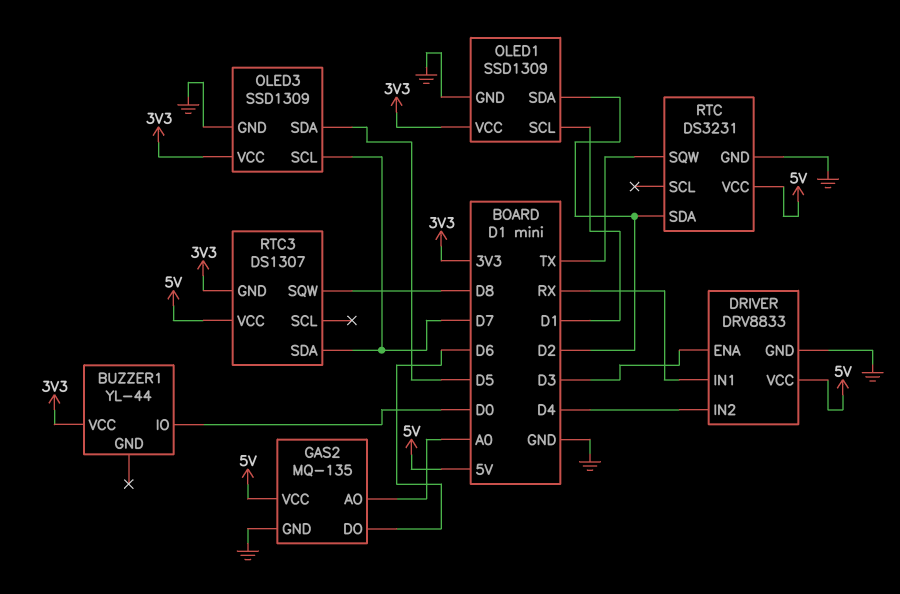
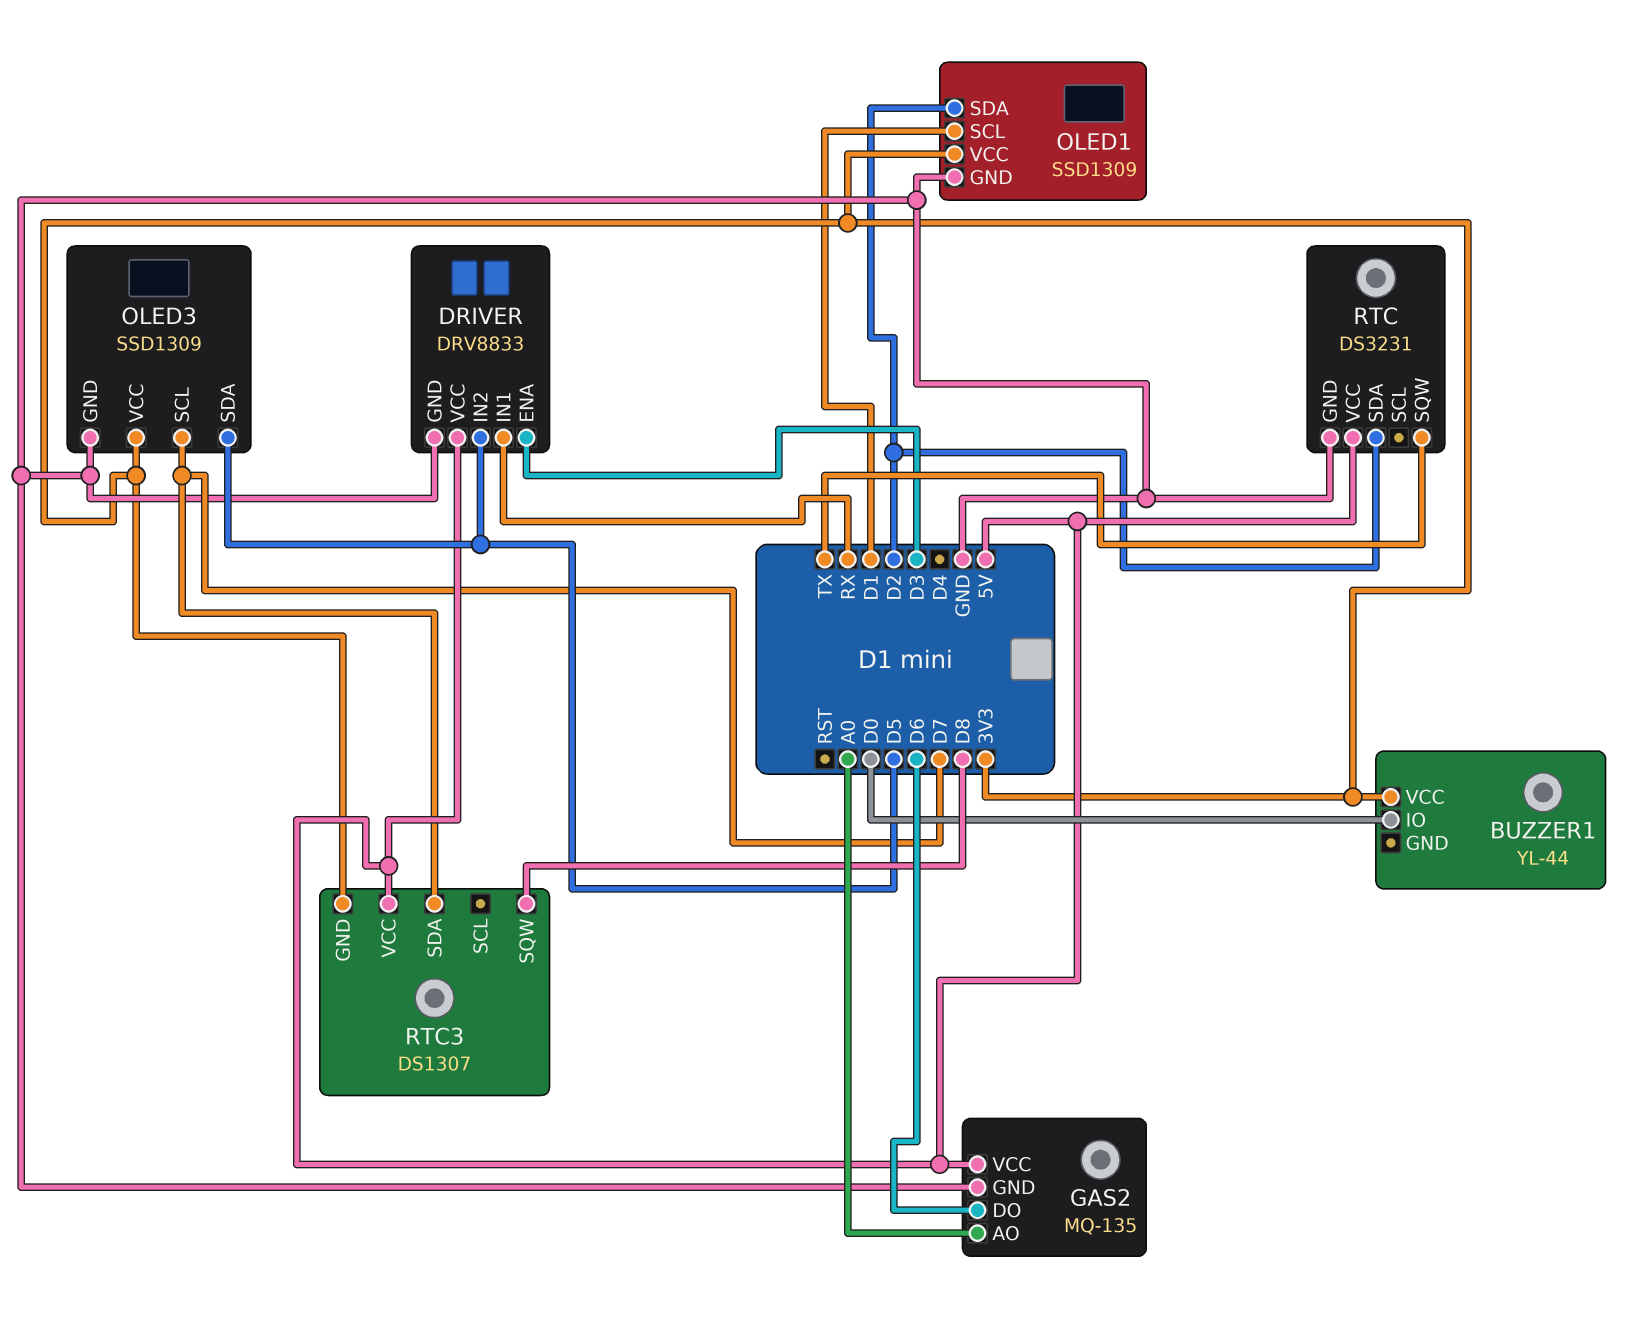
DRIVER pin IN2: D4 -> D5

